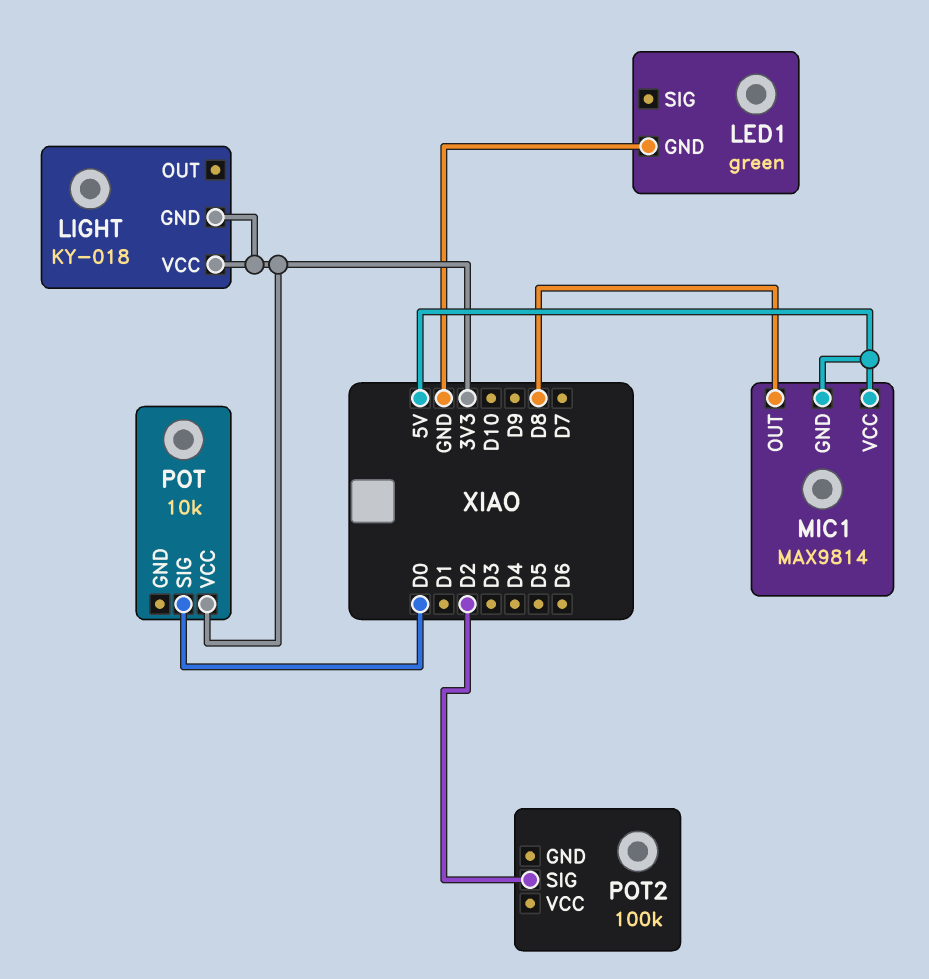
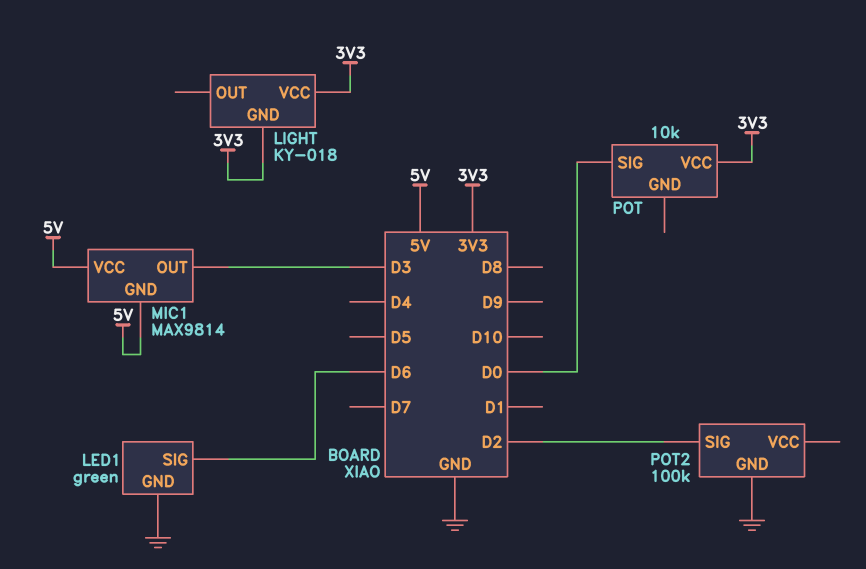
LED1 pin SIG: none -> D6
MIC1 pin OUT: D8 -> D3
POT2 pin GND: none -> GND

